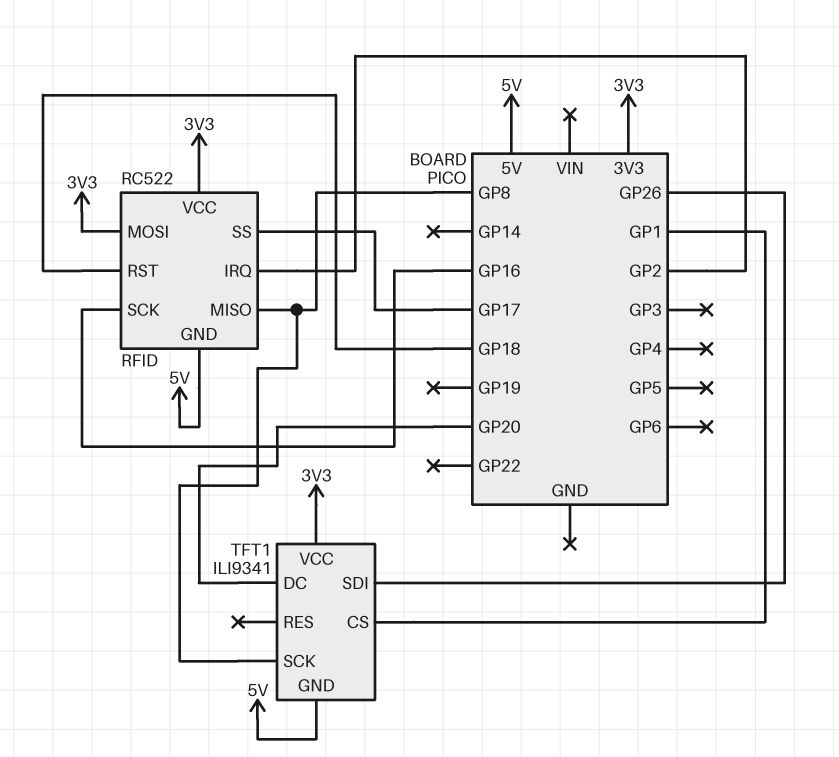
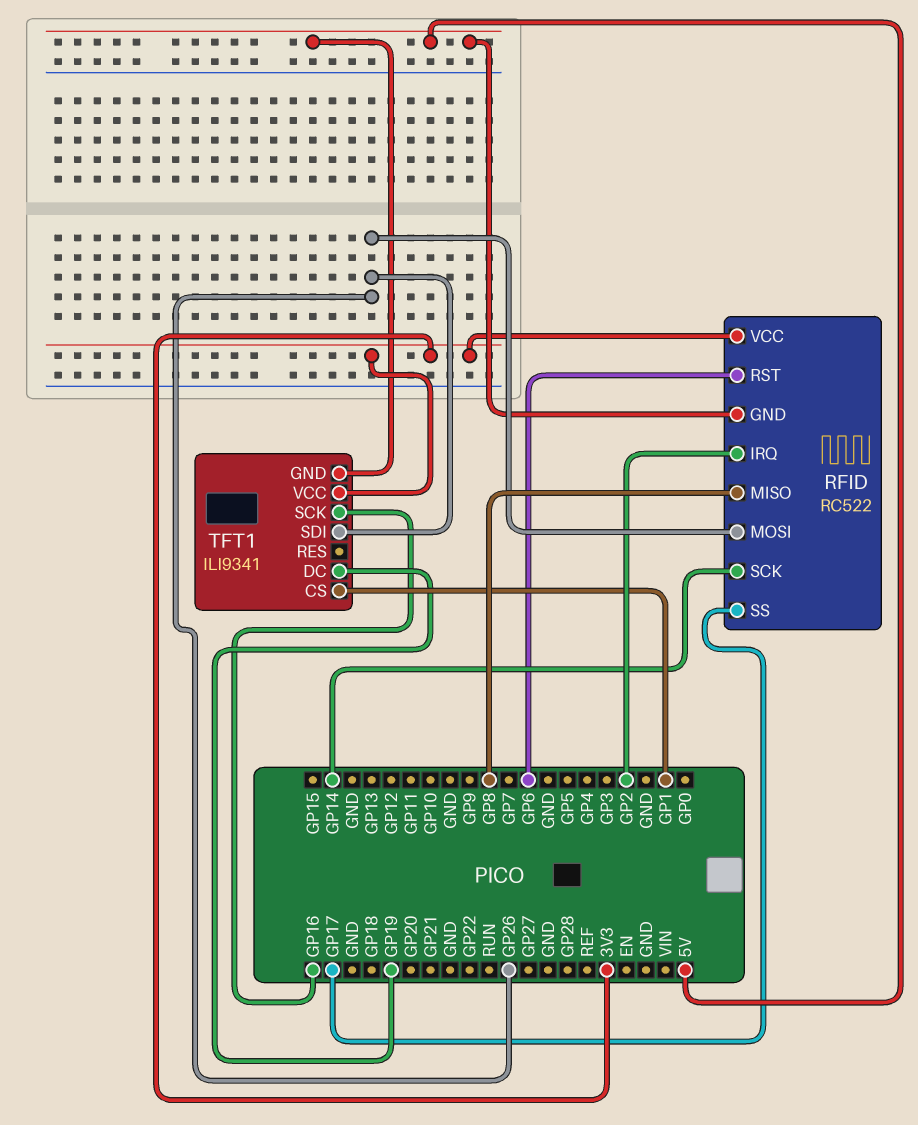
RFID pin MOSI: 3V3 -> GP26
RFID pin RST: GP18 -> GP6
RFID pin SCK: GP16 -> GP14
TFT1 pin DC: GP20 -> GP19
TFT1 pin SCK: GP8 -> GP16

